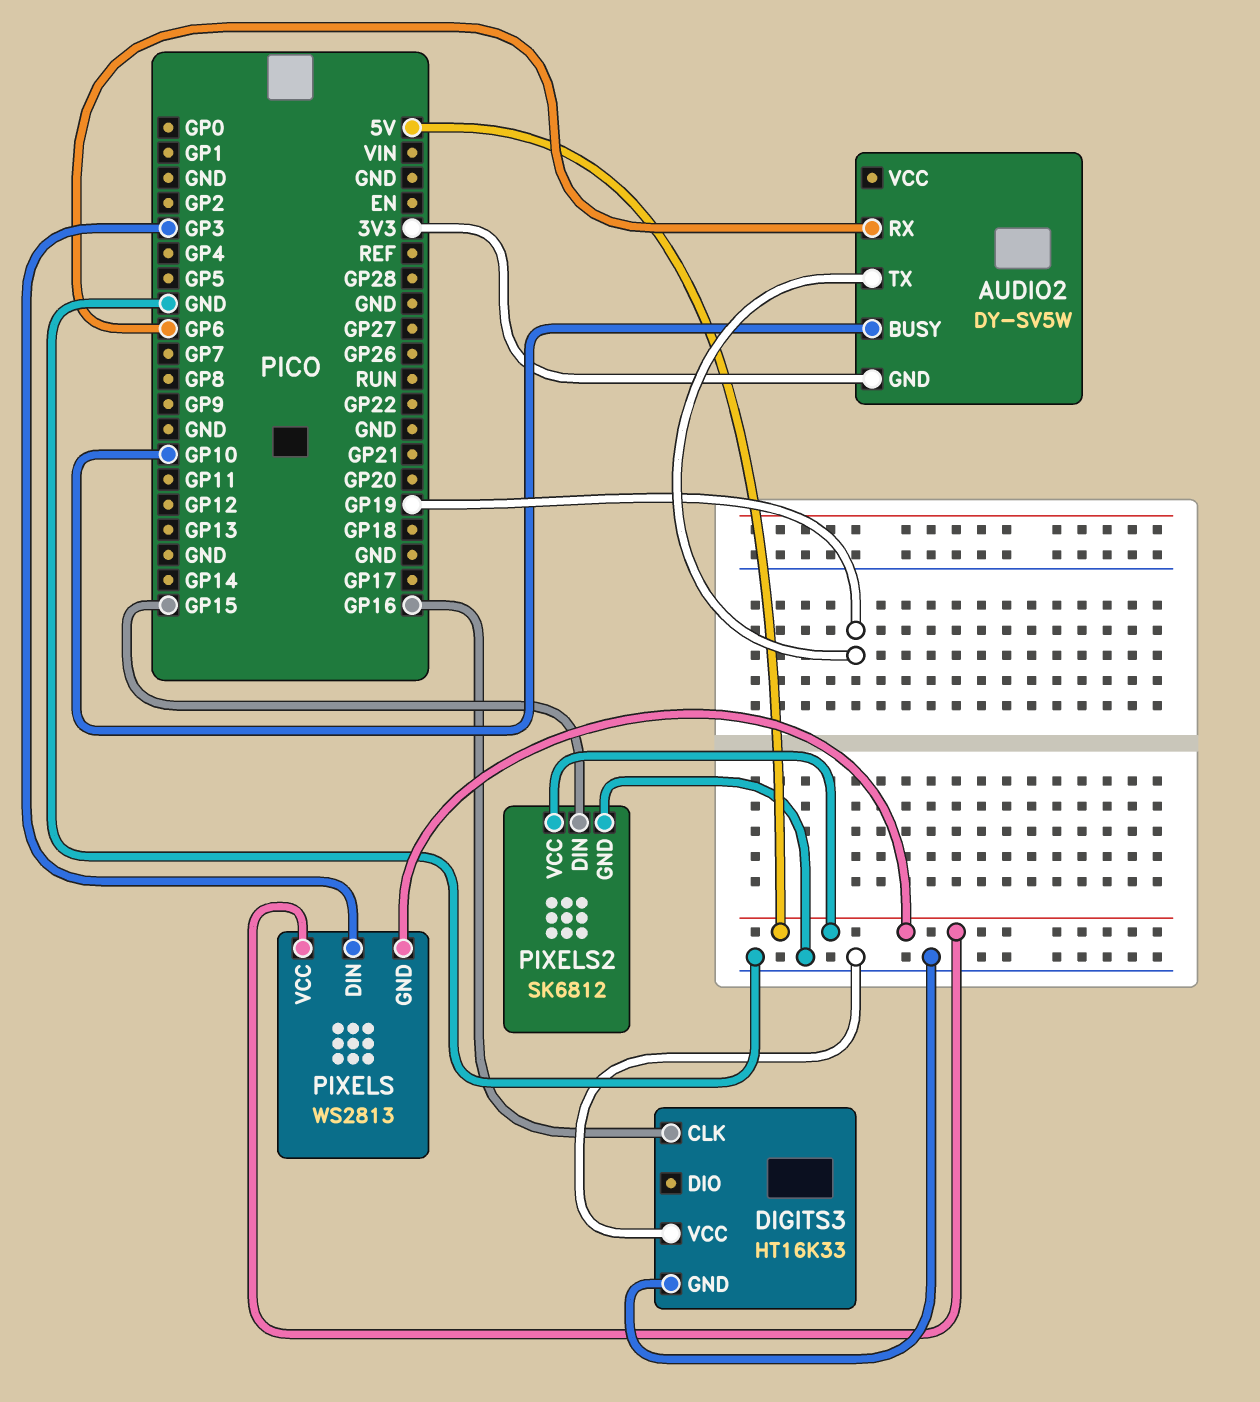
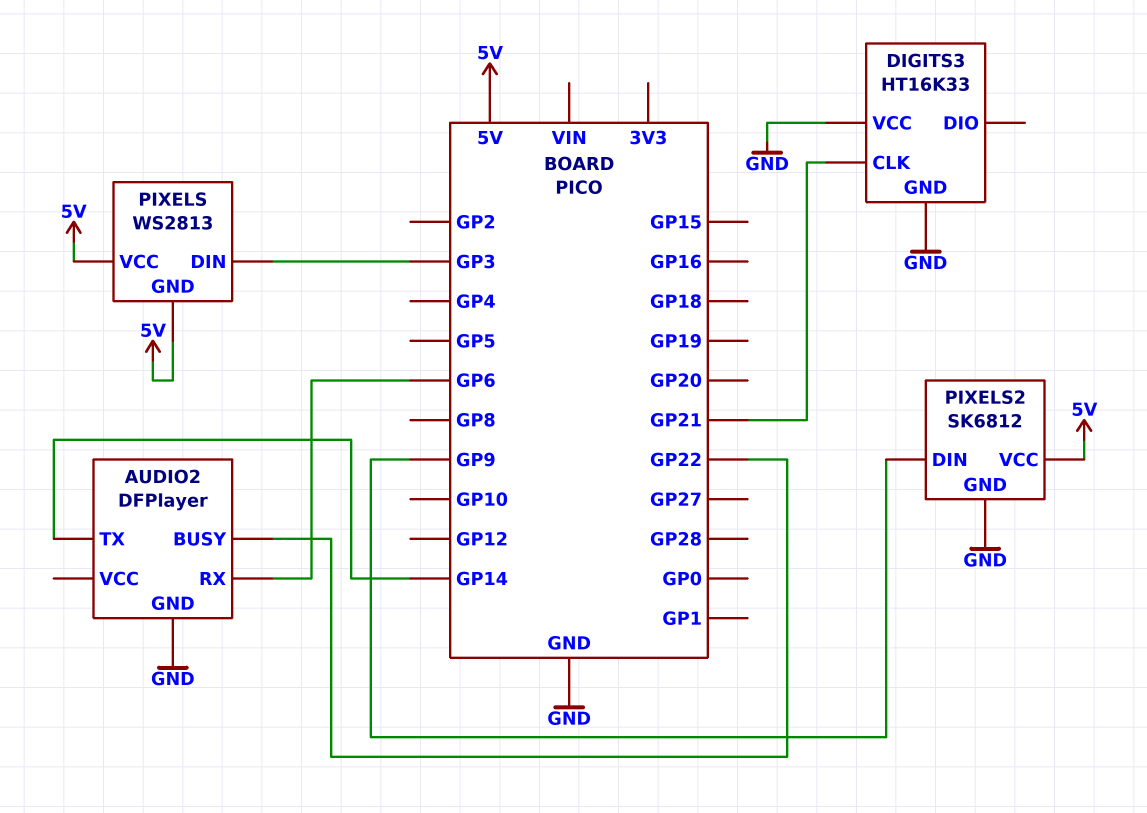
AUDIO2: DY-SV5W -> DFPlayer
AUDIO2 pin BUSY: GP10 -> GP22
AUDIO2 pin GND: 3V3 -> GND
AUDIO2 pin TX: GP19 -> GP14
DIGITS3 pin CLK: GP16 -> GP21
PIXELS2 pin DIN: GP15 -> GP9

